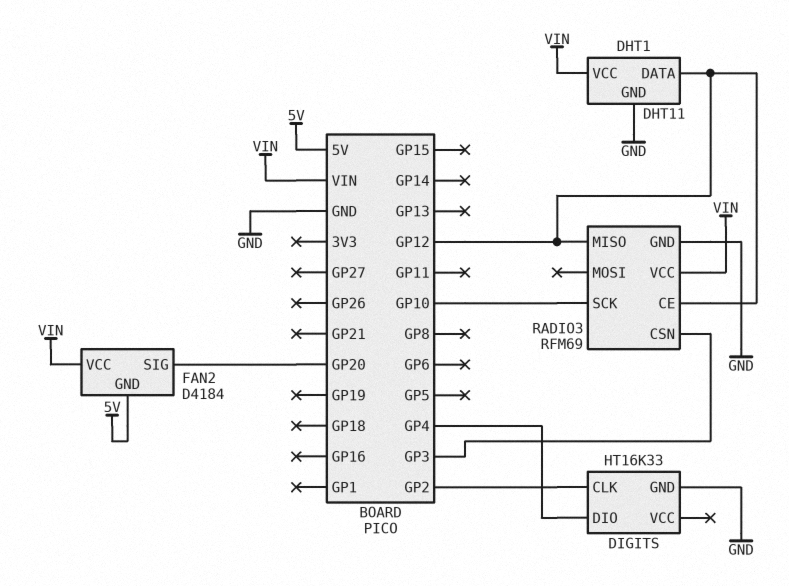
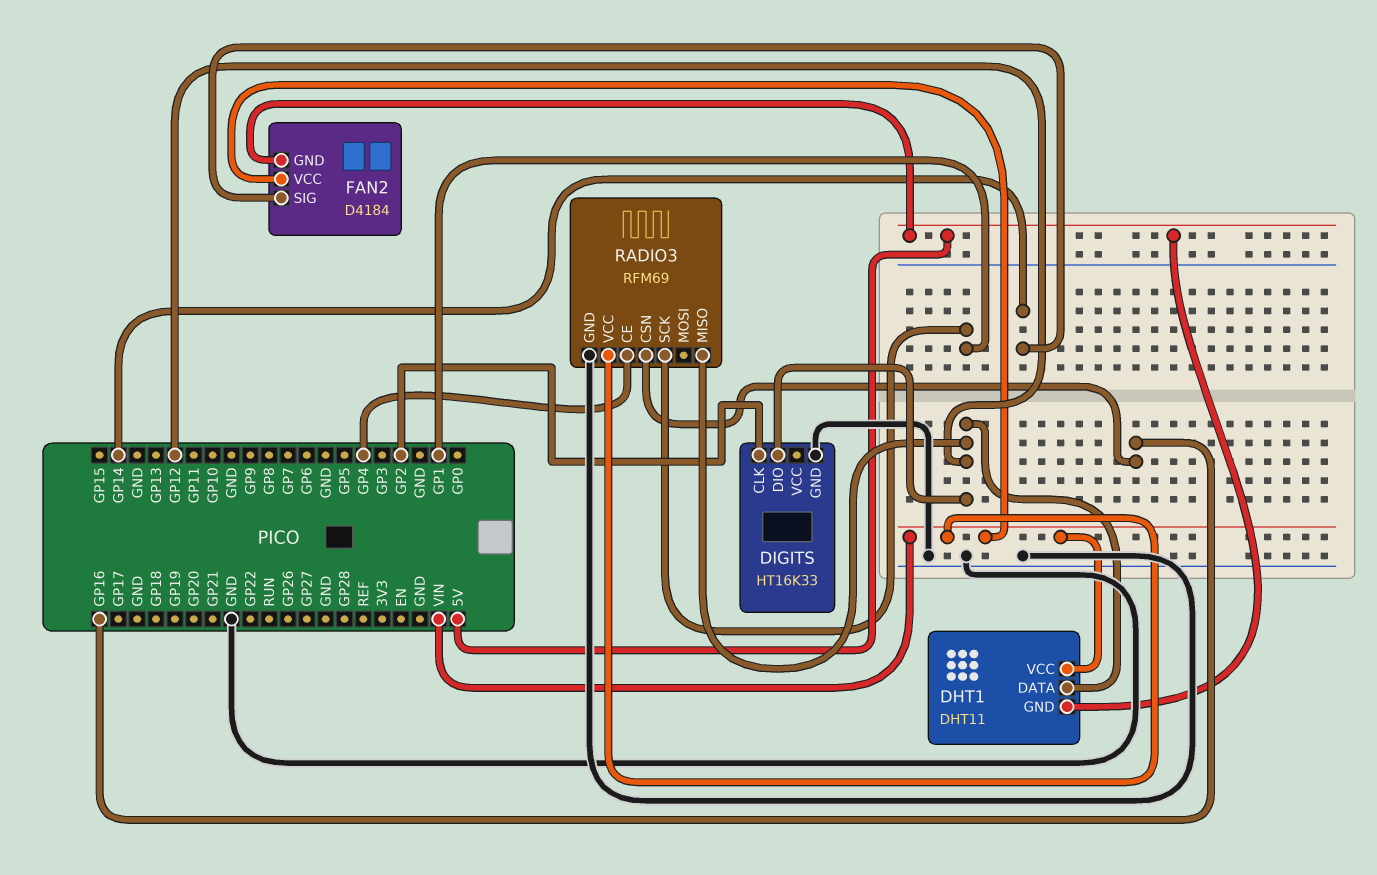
DHT1 pin GND: GND -> 5V
DIGITS pin DIO: GP4 -> GP12
FAN2 pin SIG: GP20 -> GP14
RADIO3 pin CE: GP12 -> GP4
RADIO3 pin CSN: GP3 -> GP16
RADIO3 pin SCK: GP10 -> GP1

